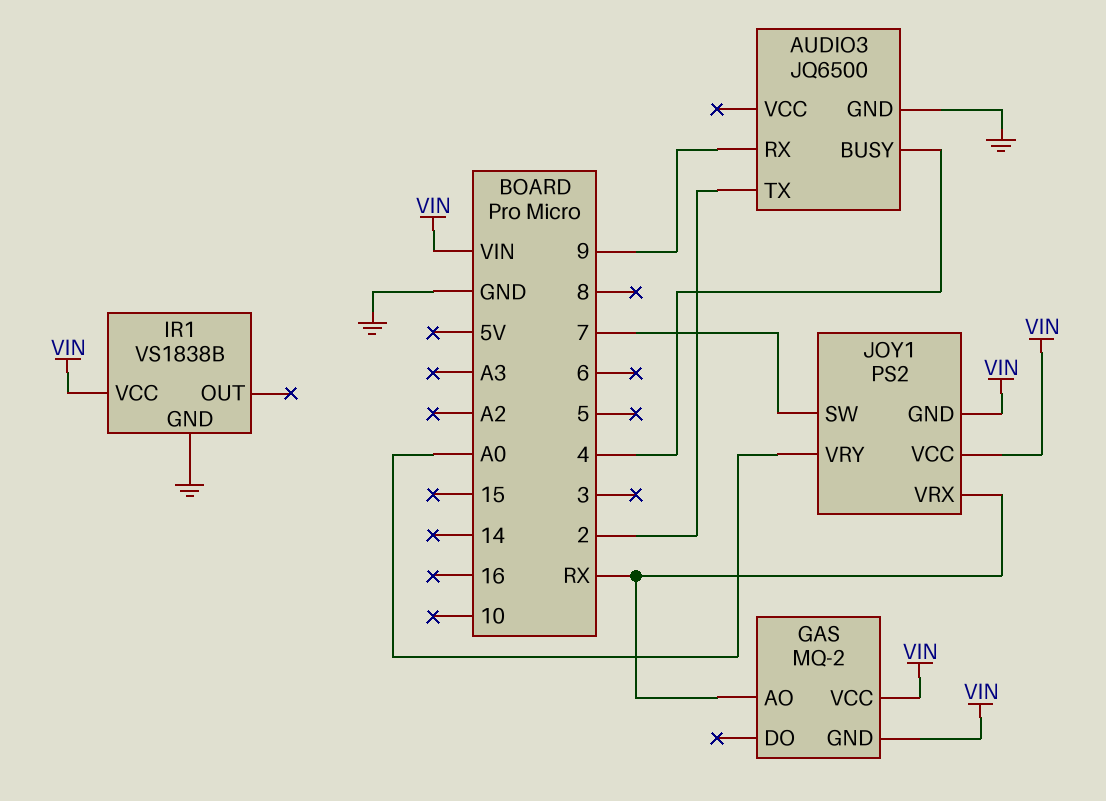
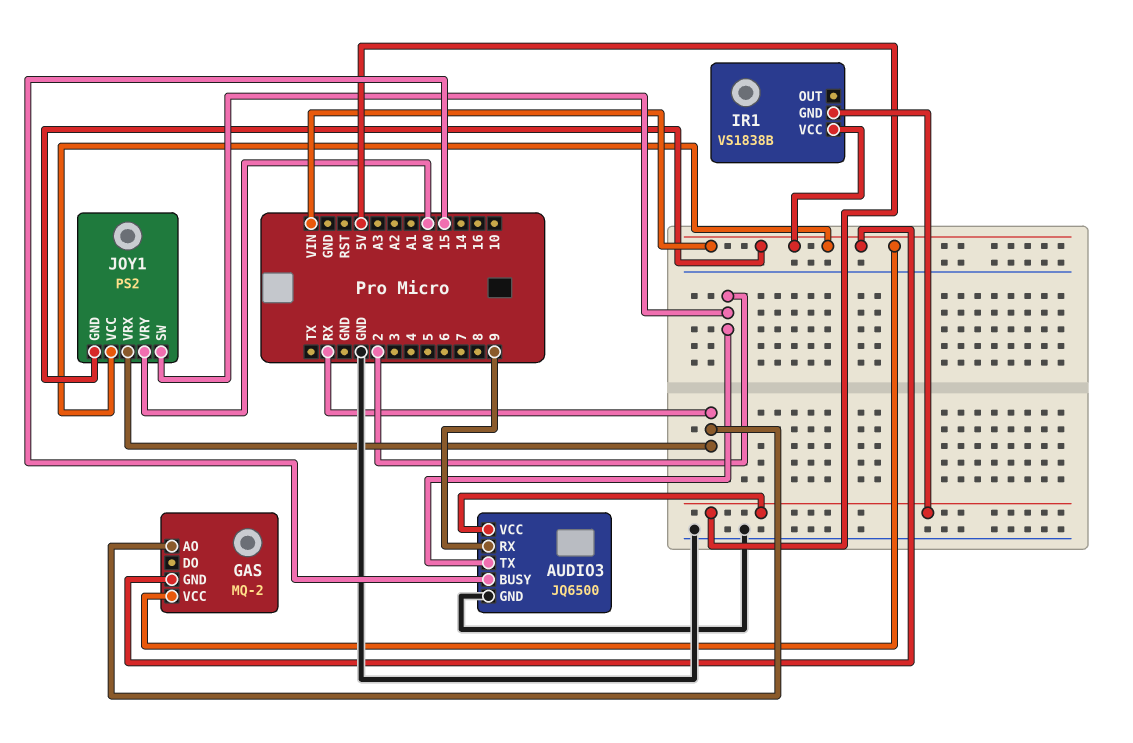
AUDIO3 pin BUSY: 4 -> 15
AUDIO3 pin VCC: none -> 5V
IR1 pin GND: GND -> 5V
JOY1 pin SW: 7 -> 2

